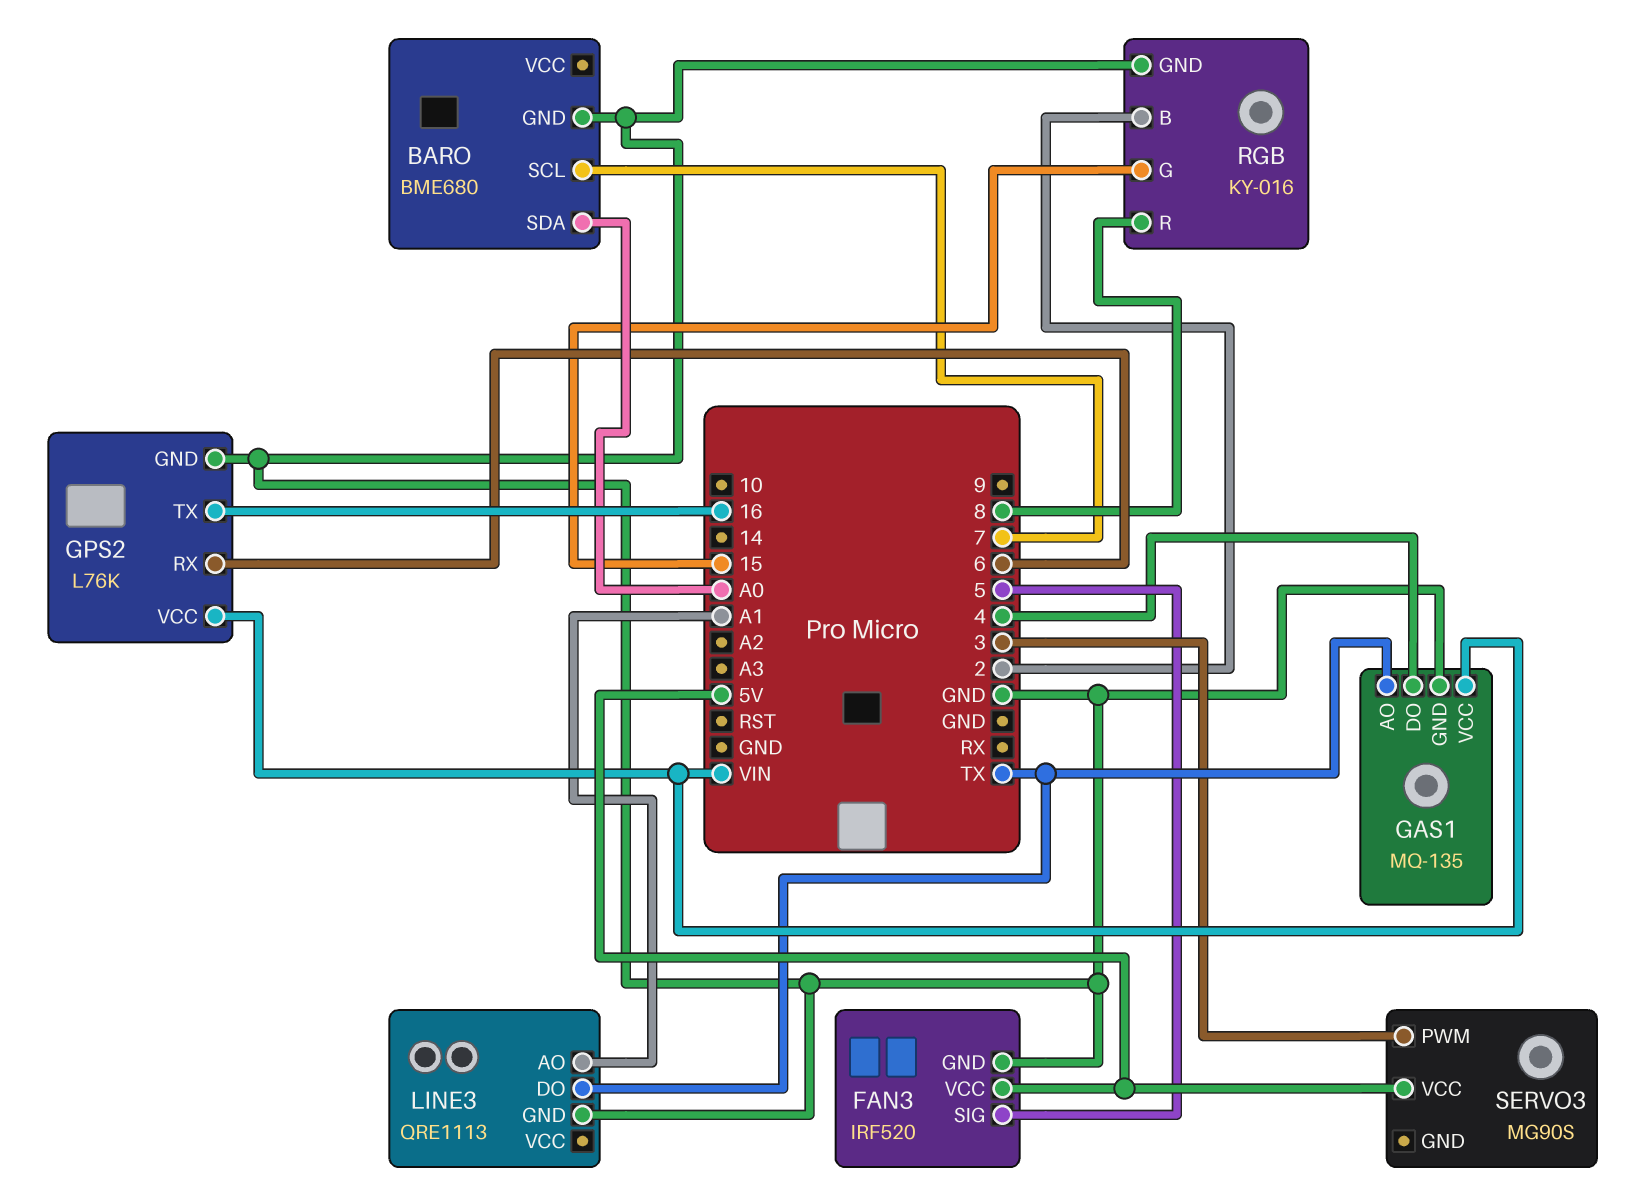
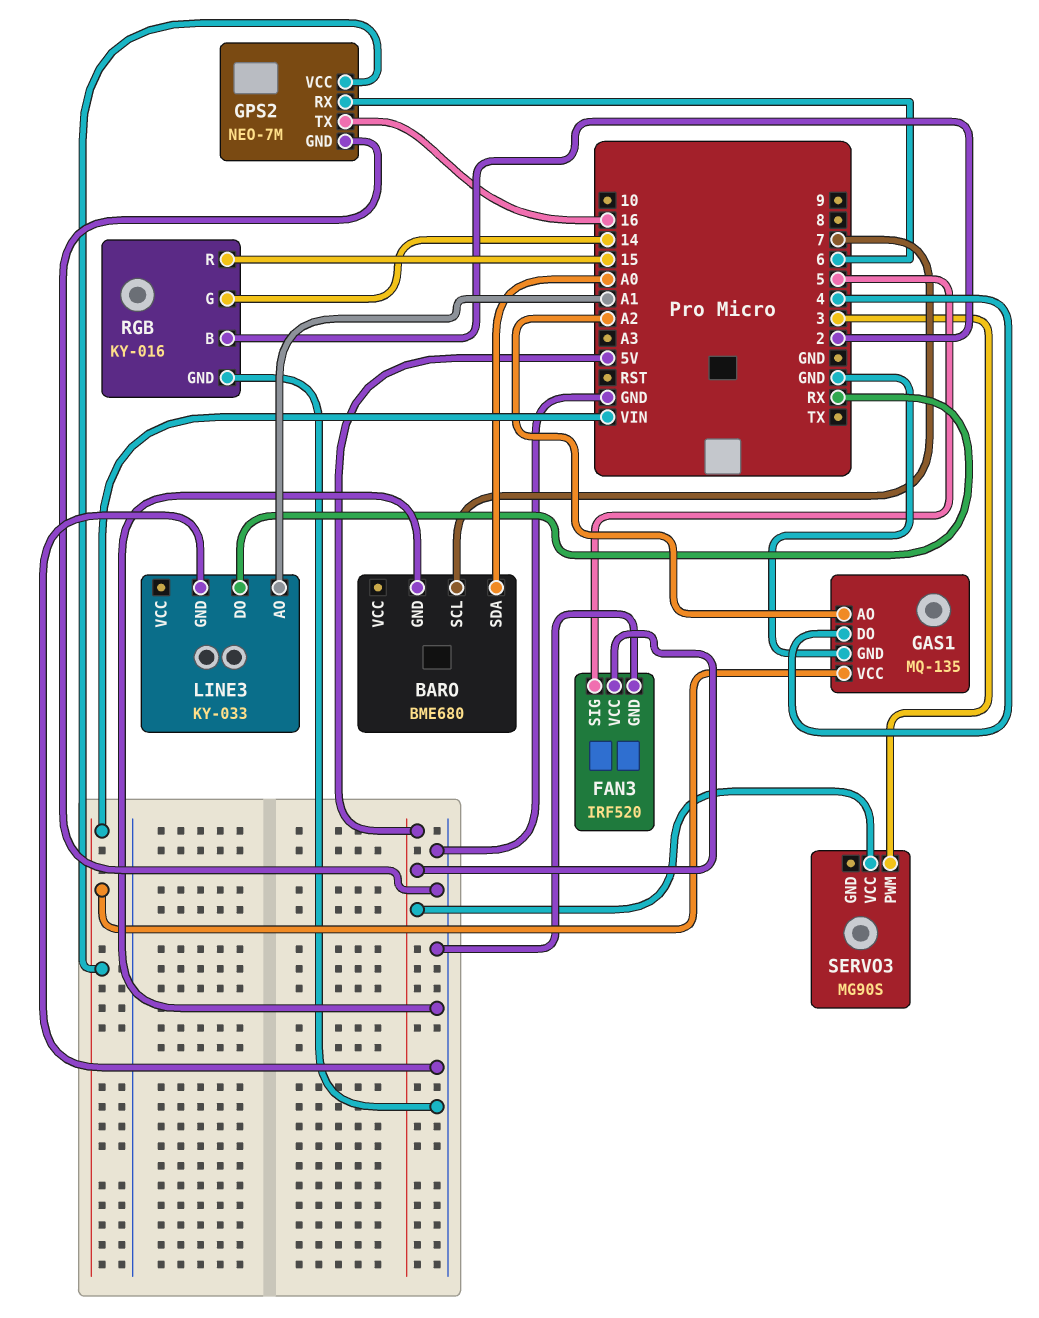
GAS1 pin AO: TX -> A2
GPS2: L76K -> NEO-7M
LINE3: QRE1113 -> KY-033
LINE3 pin DO: TX -> RX
RGB pin G: 15 -> 14
RGB pin R: 8 -> 15

